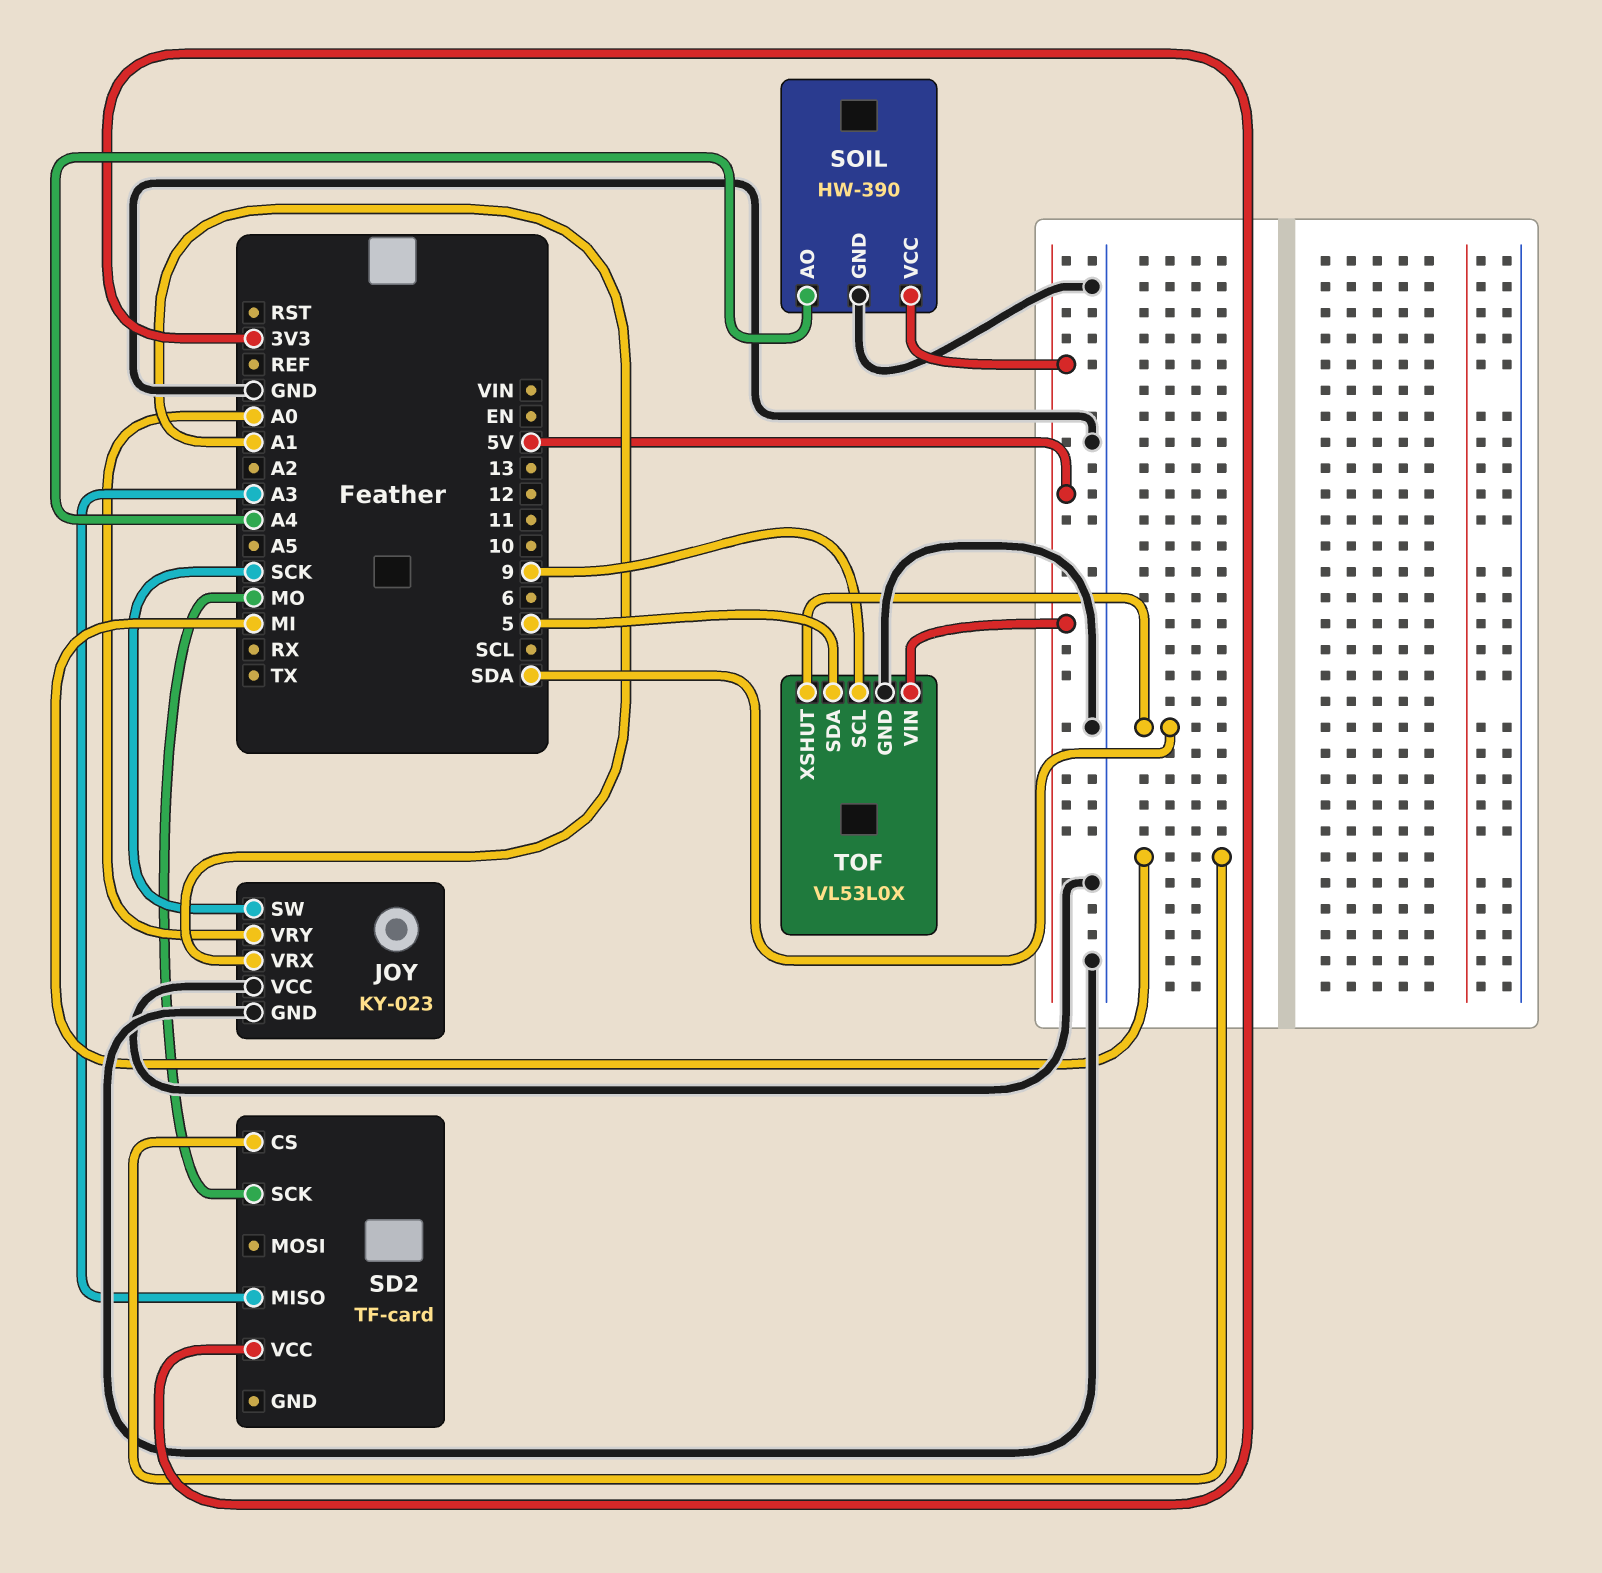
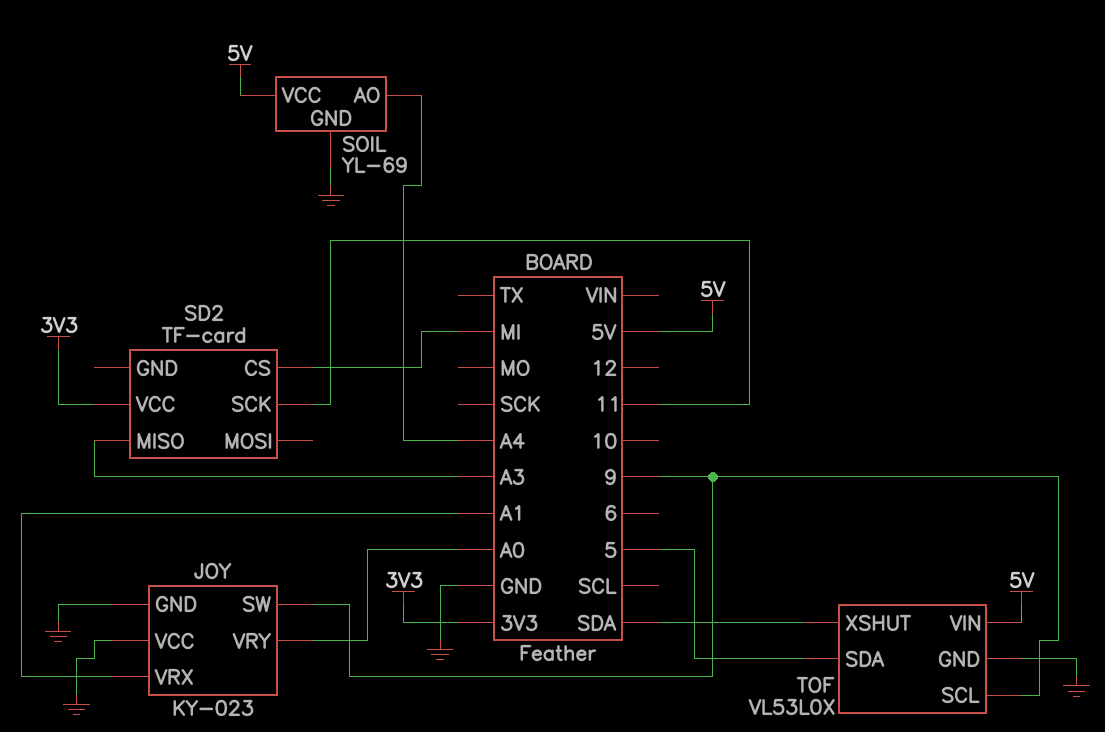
JOY pin SW: SCK -> 9
SD2 pin SCK: MO -> 11
SOIL: HW-390 -> YL-69

